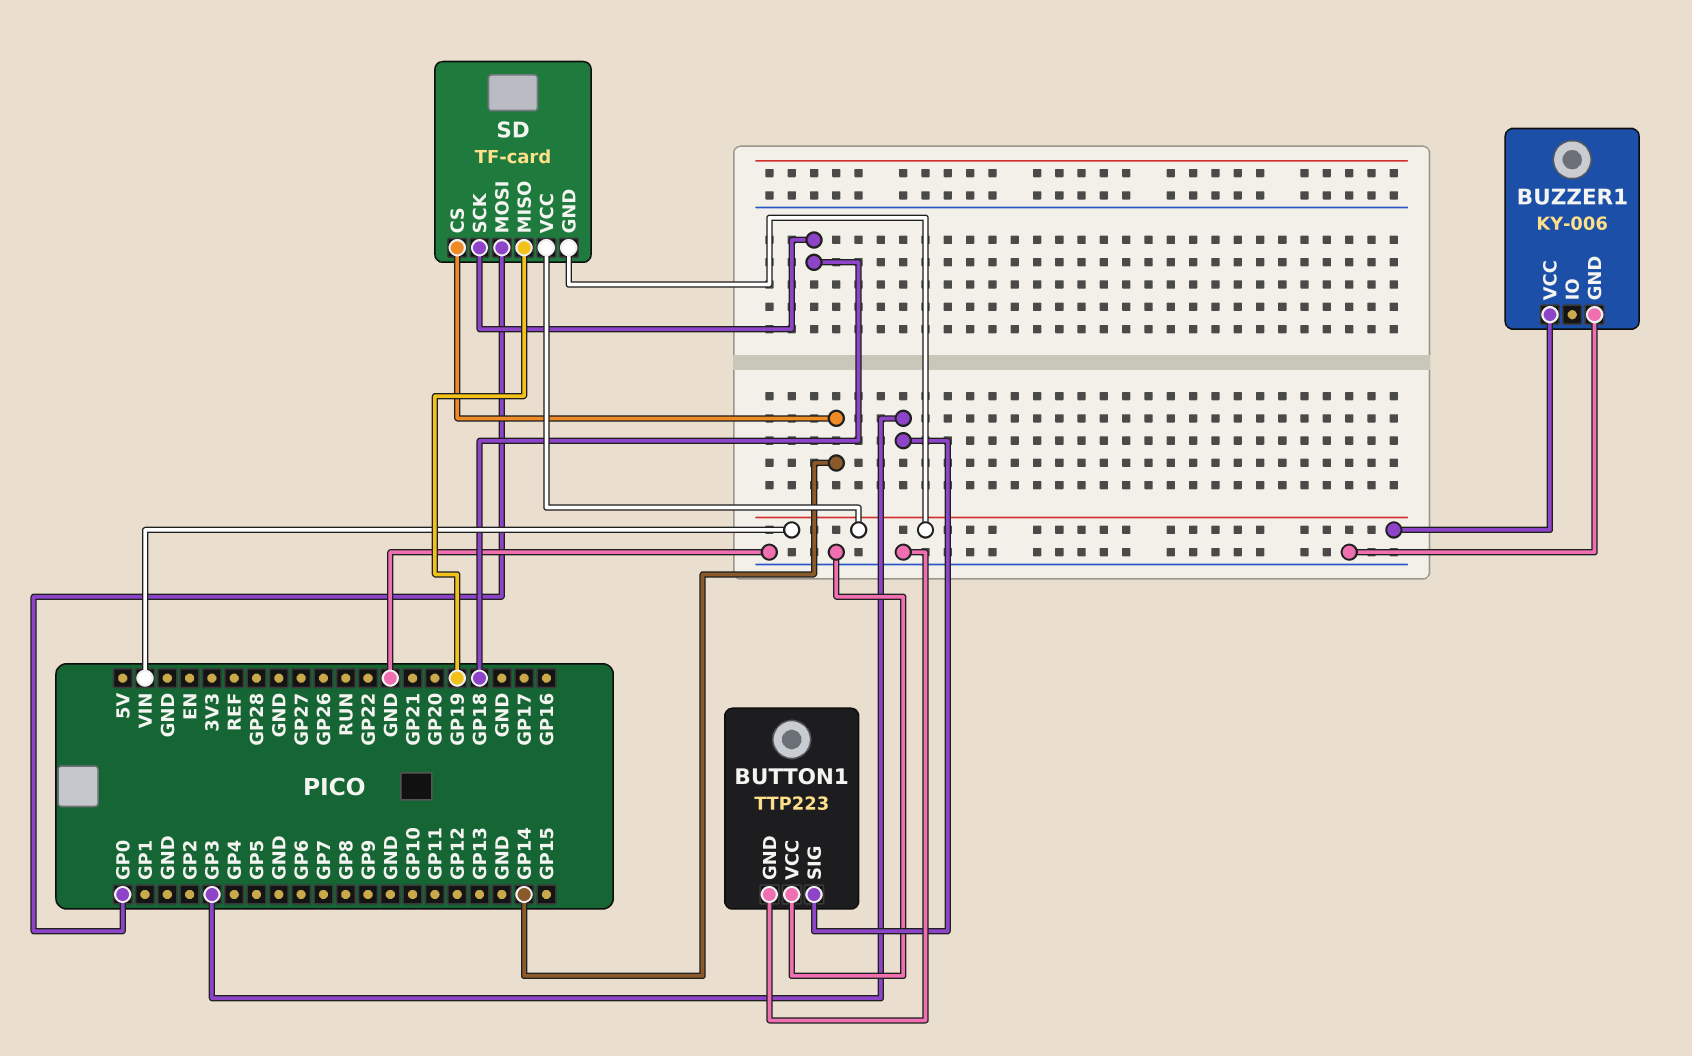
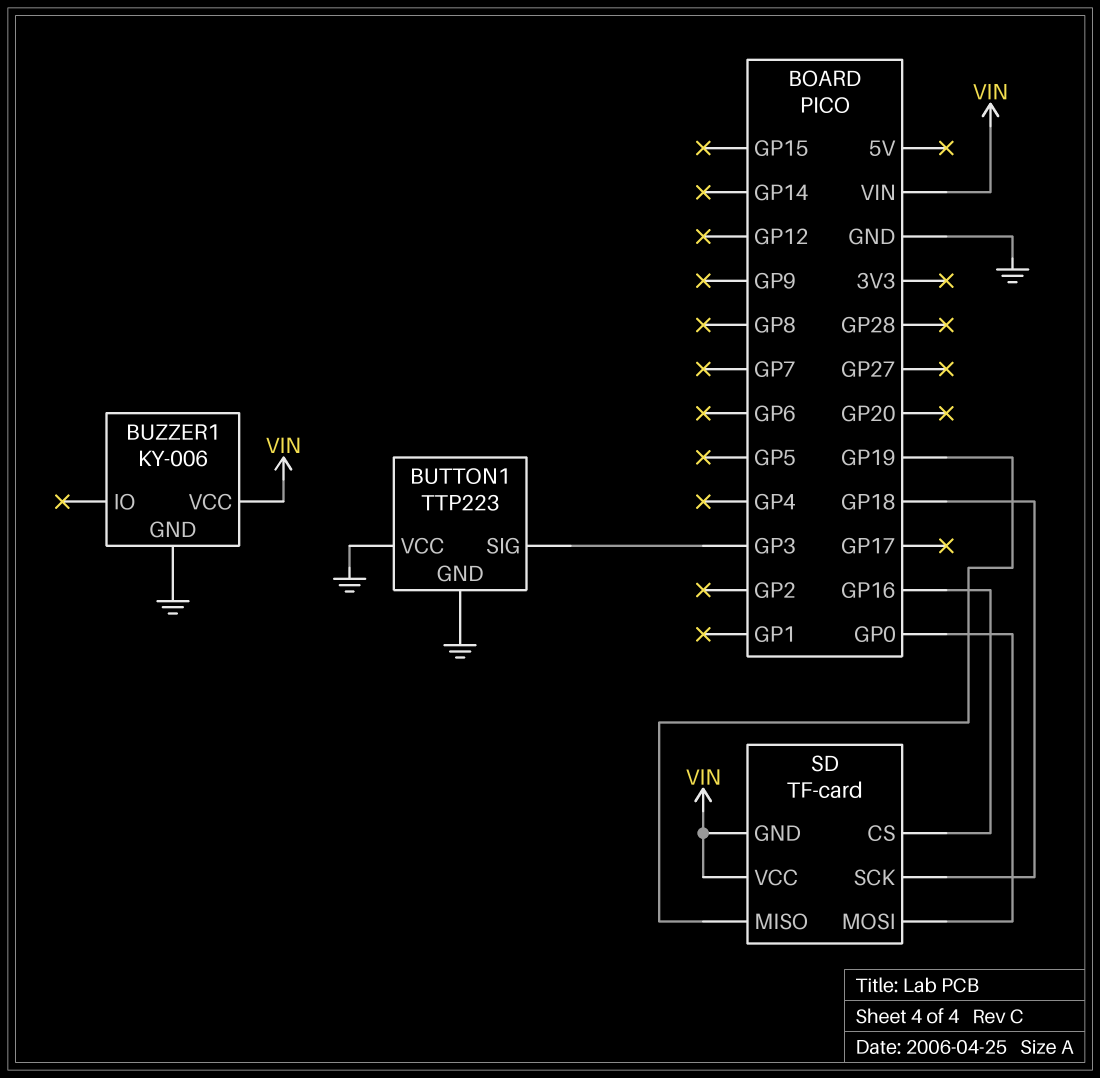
SD pin CS: GP14 -> GP16

